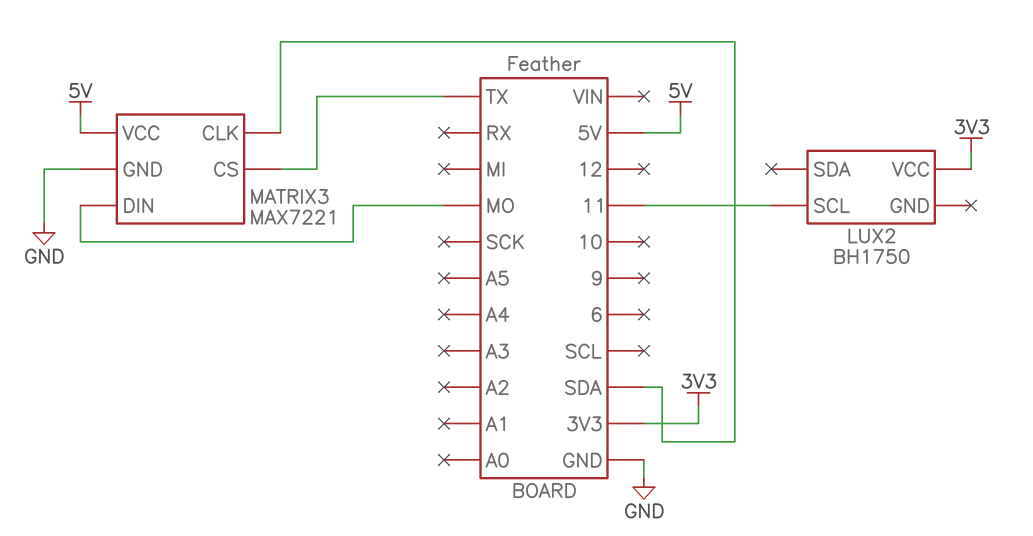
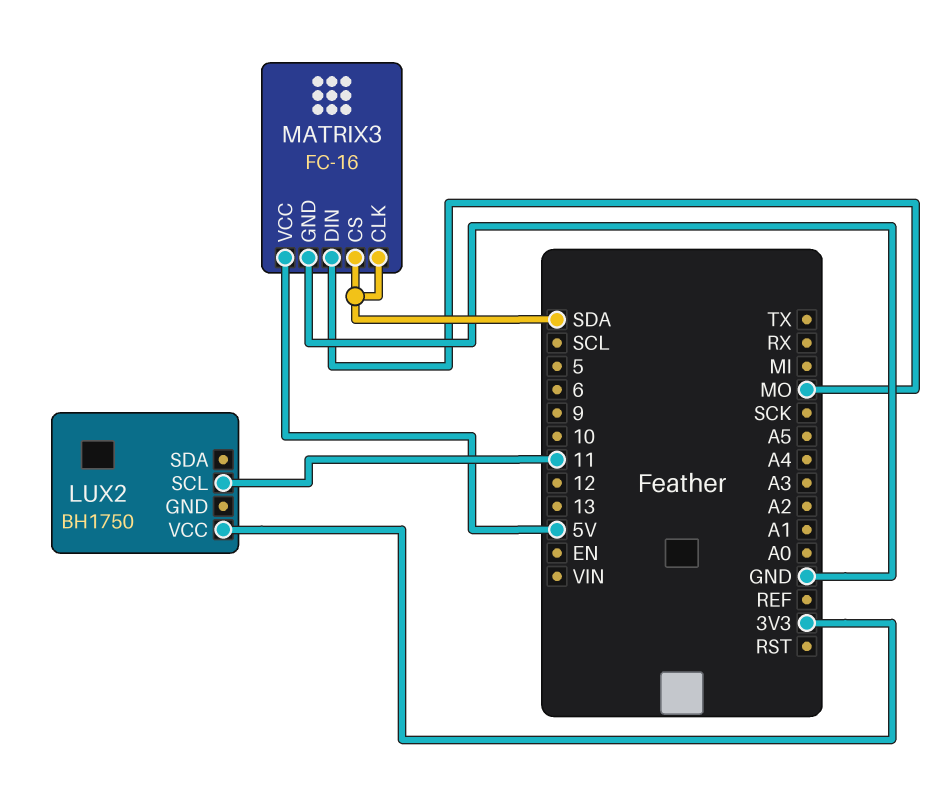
MATRIX3: MAX7221 -> FC-16
MATRIX3 pin CS: TX -> SDA

